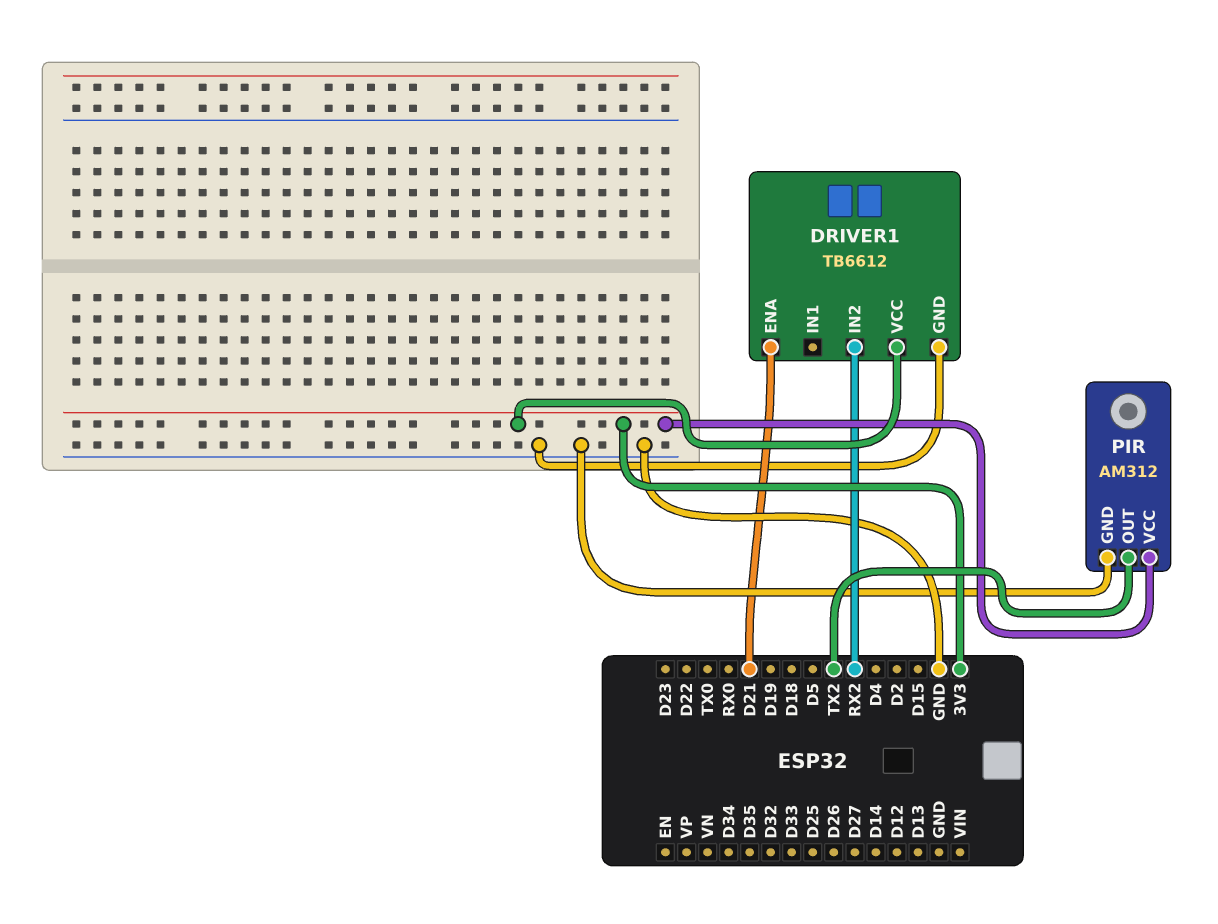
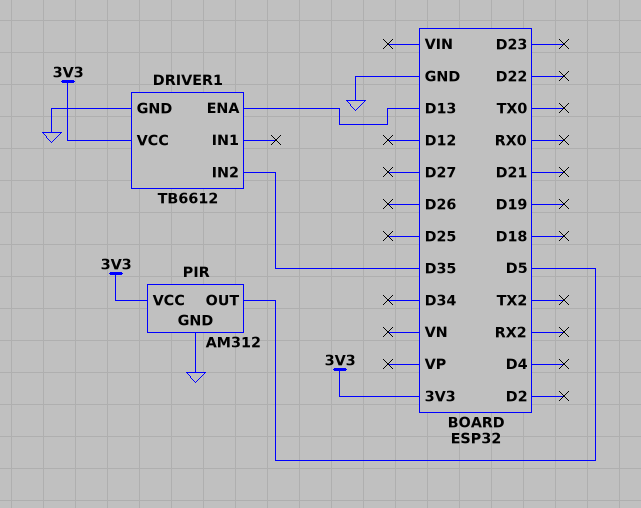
DRIVER1 pin ENA: D21 -> D13
DRIVER1 pin IN2: RX2 -> D35
PIR pin OUT: TX2 -> D5

